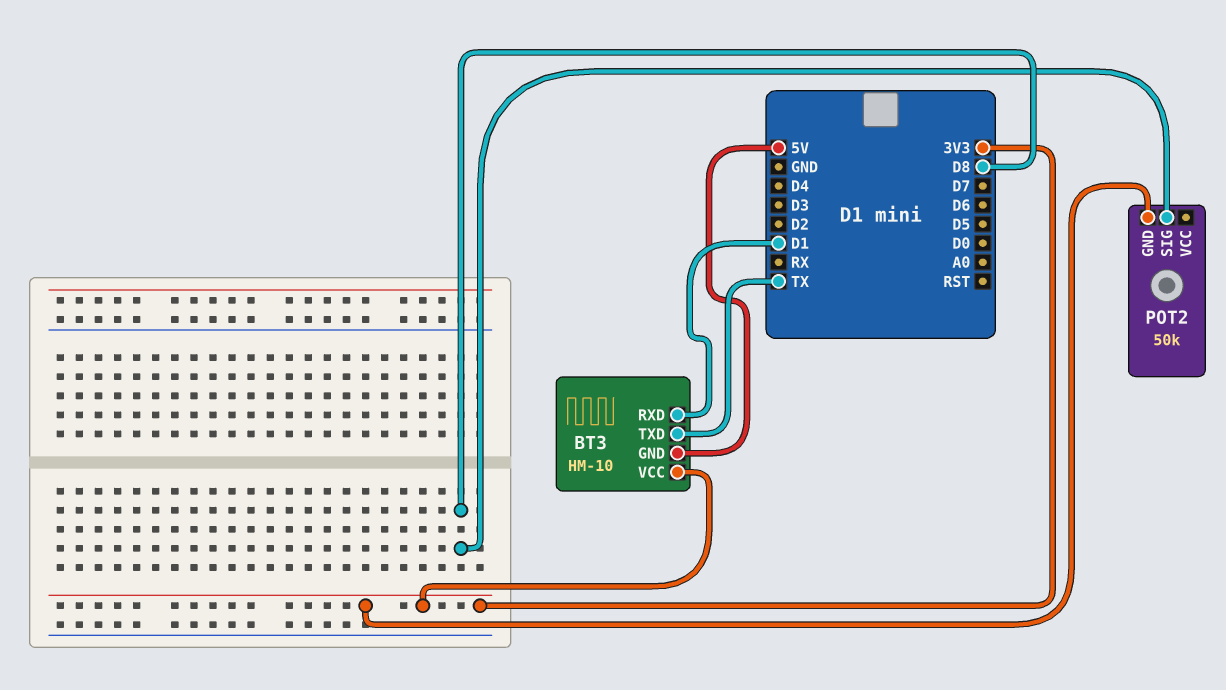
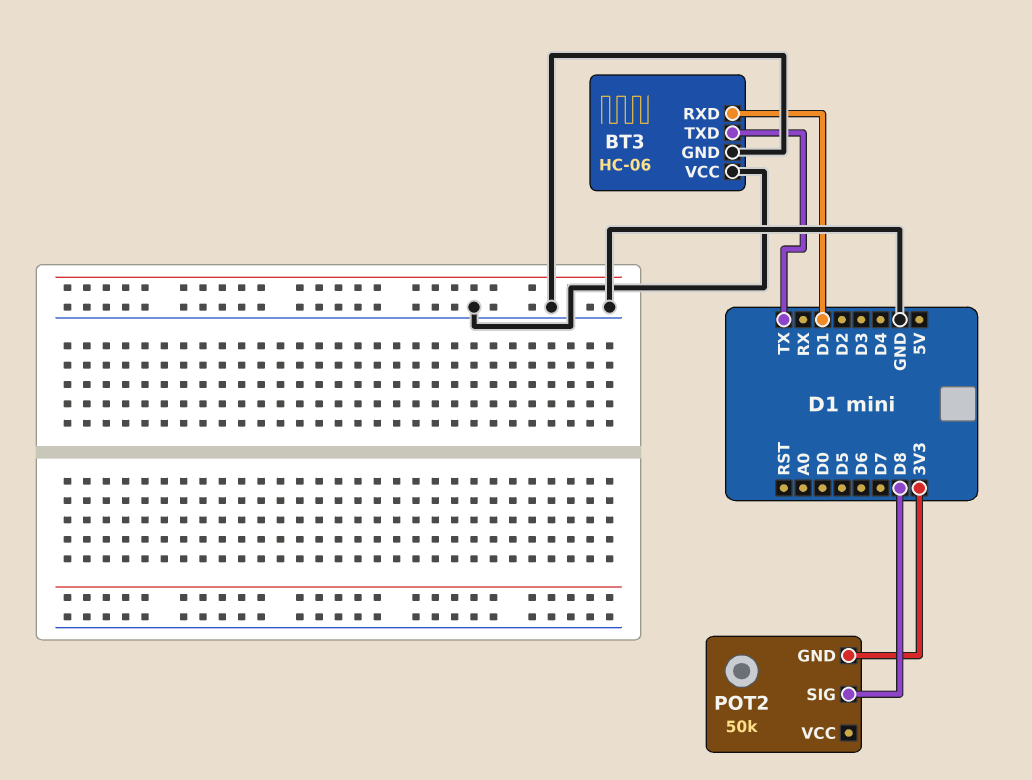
BT3: HM-10 -> HC-06
BT3 pin GND: 5V -> GND
BT3 pin VCC: 3V3 -> GND

